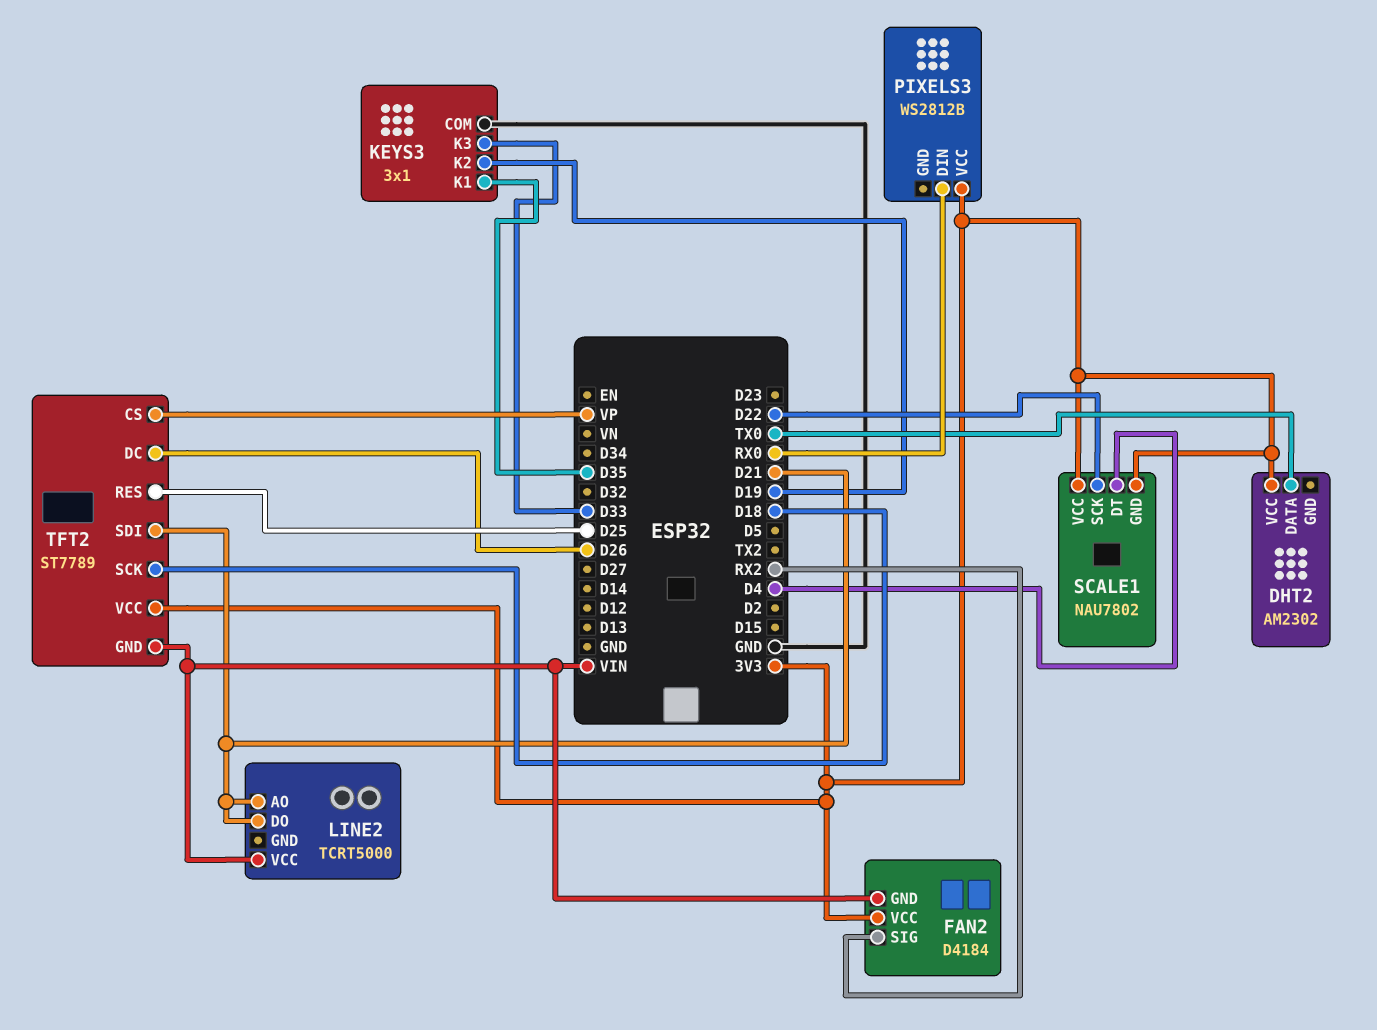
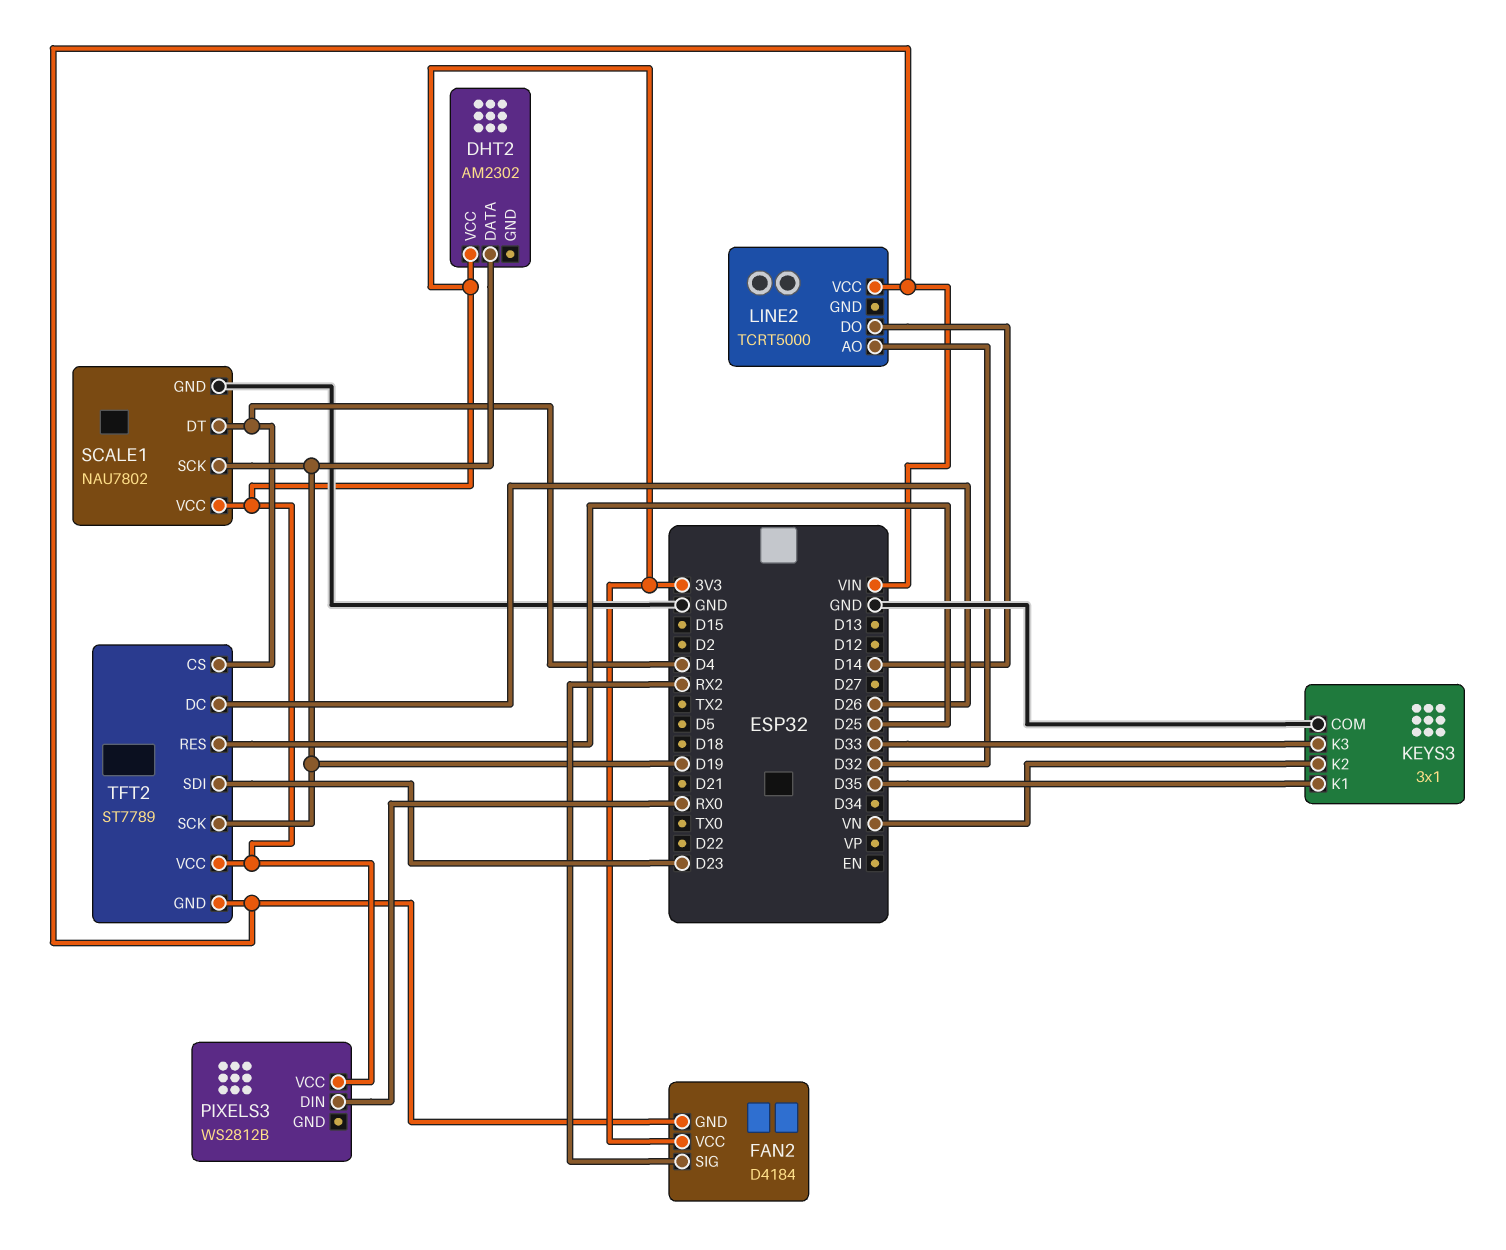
DHT2 pin DATA: TX0 -> D19
KEYS3 pin K2: D19 -> VN
LINE2 pin AO: D21 -> D32
LINE2 pin DO: D21 -> D14
SCALE1 pin GND: 3V3 -> GND
SCALE1 pin SCK: D22 -> D19
TFT2 pin CS: VP -> D4
TFT2 pin SCK: D18 -> D19
TFT2 pin SDI: D21 -> D23

